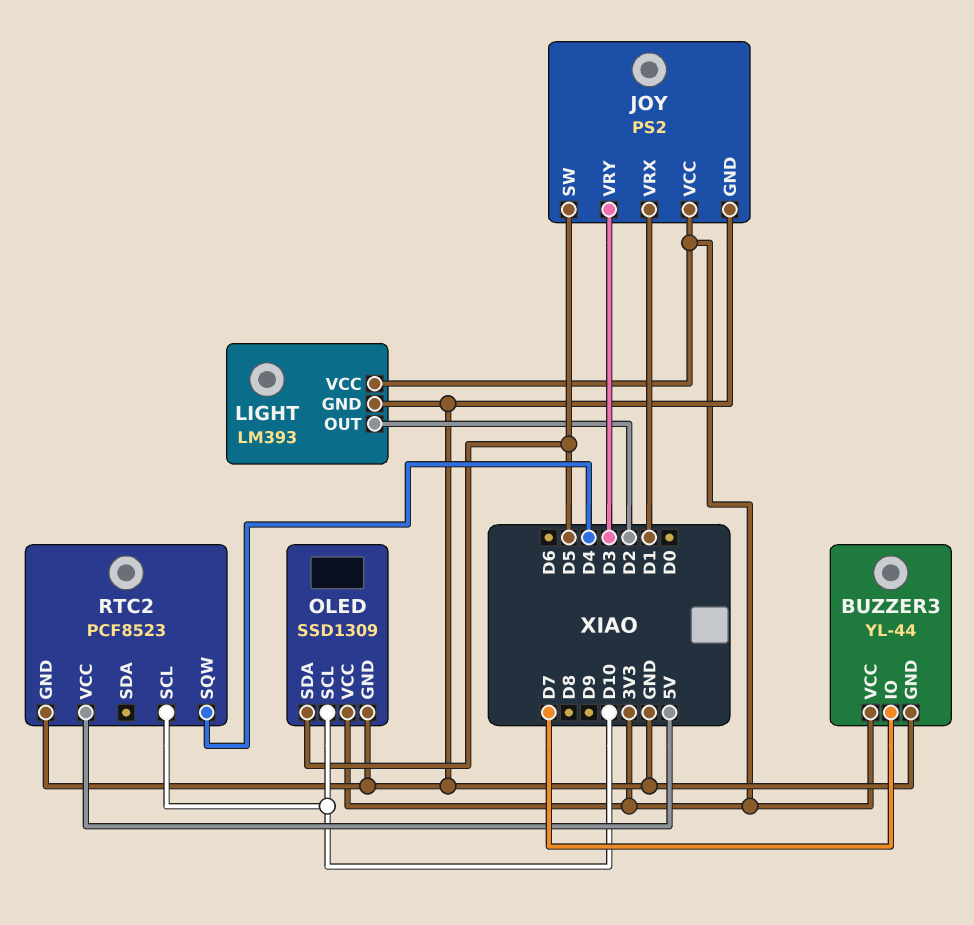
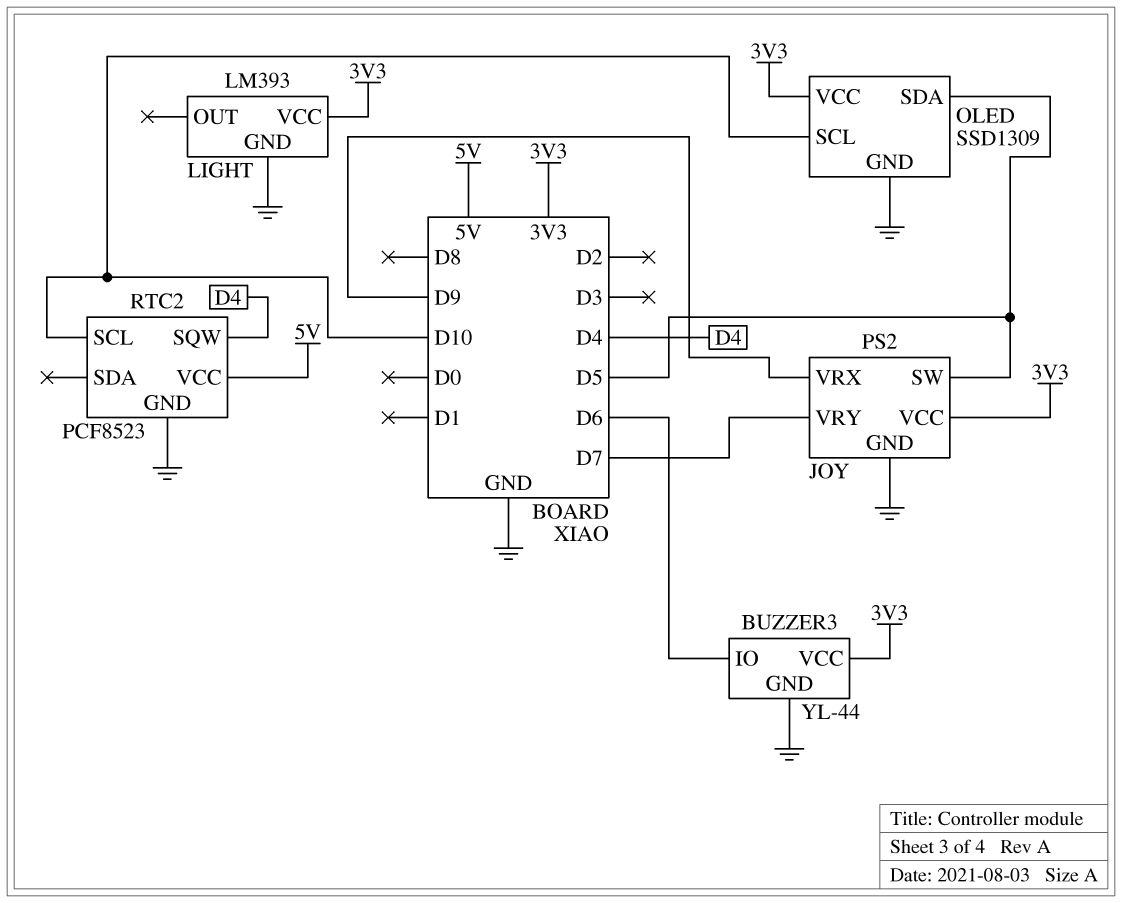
BUZZER3 pin IO: D7 -> D6
JOY pin VRX: D1 -> D9
JOY pin VRY: D3 -> D7
LIGHT pin OUT: D2 -> none

